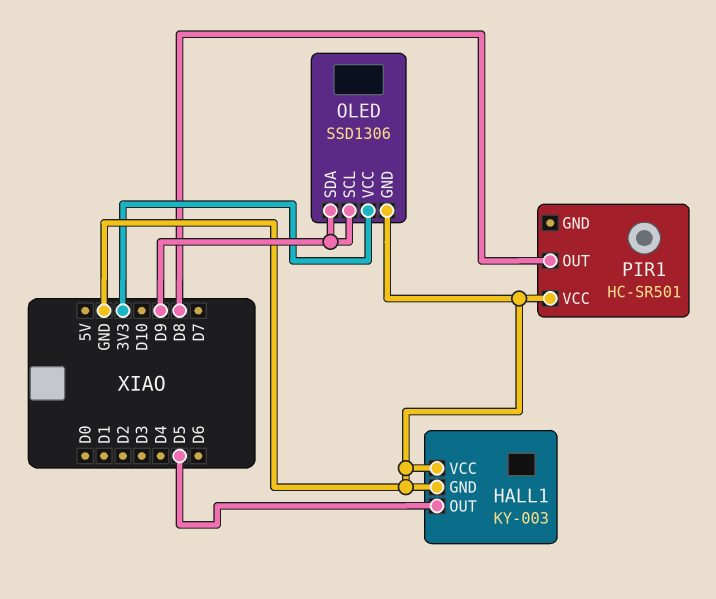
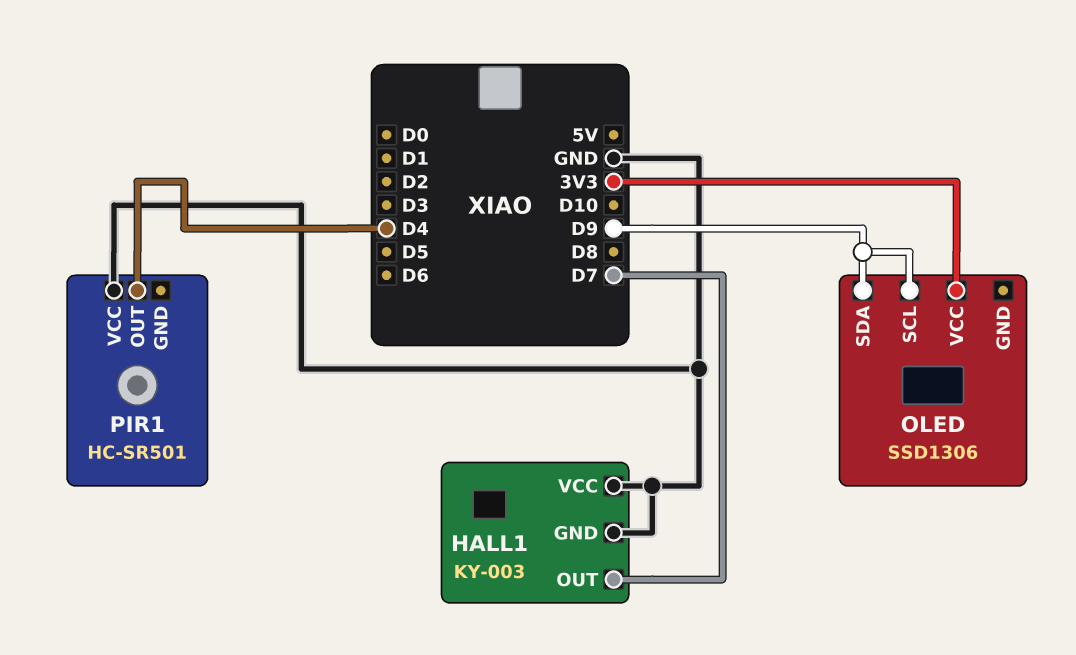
HALL1 pin OUT: D5 -> D7
OLED pin GND: GND -> none
PIR1 pin OUT: D8 -> D4

